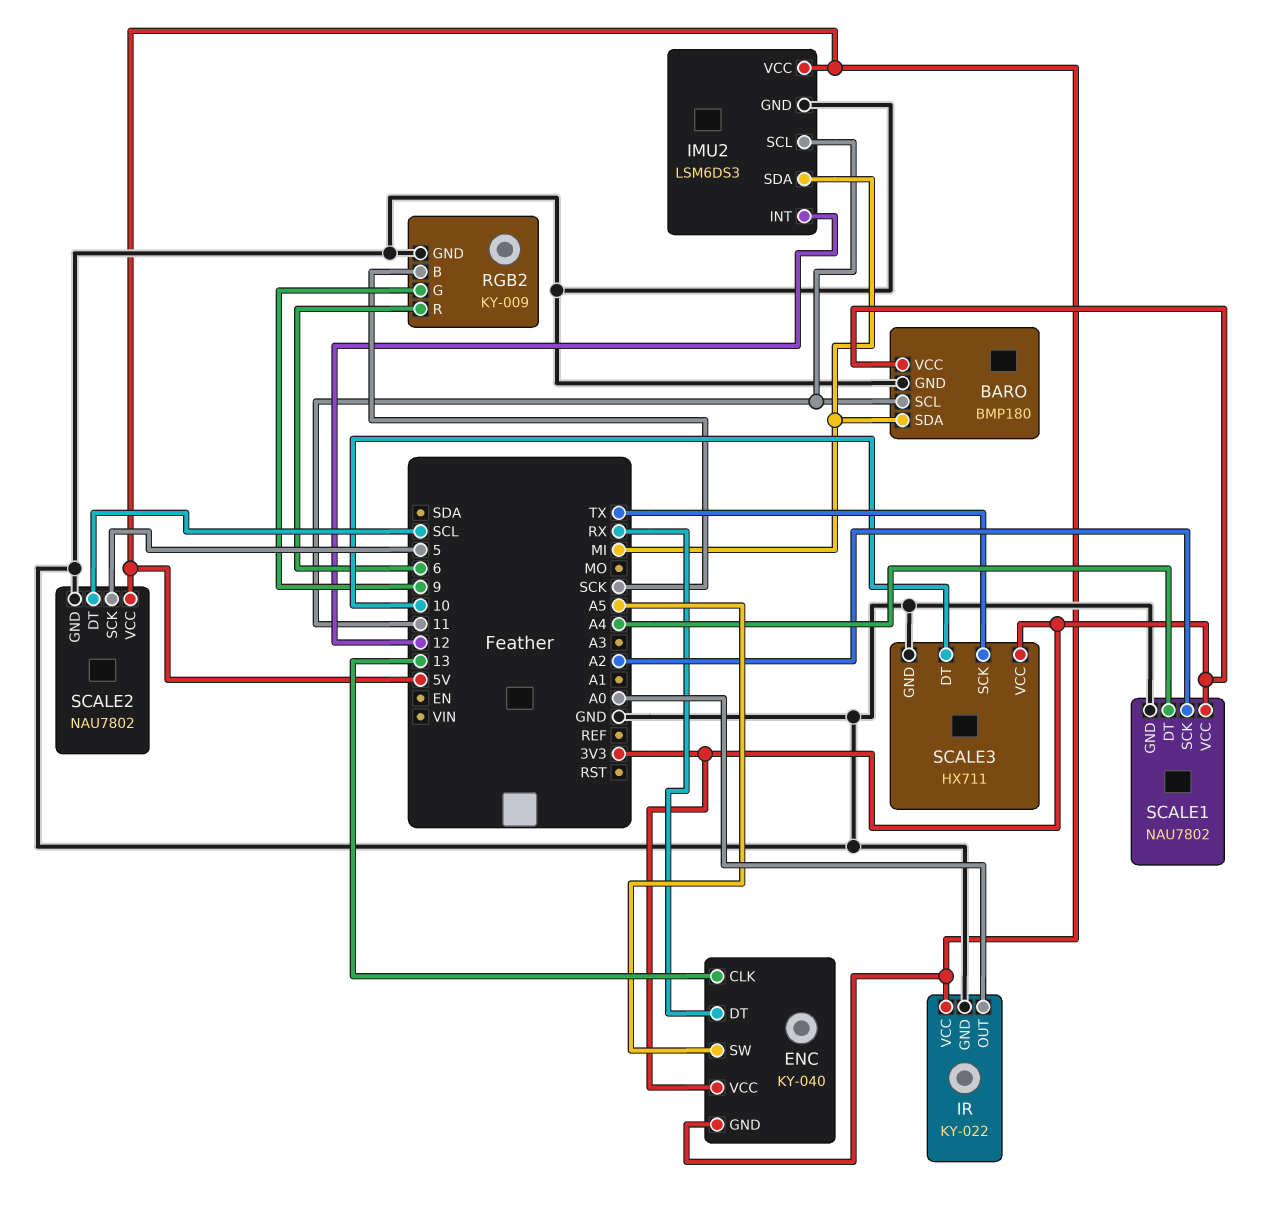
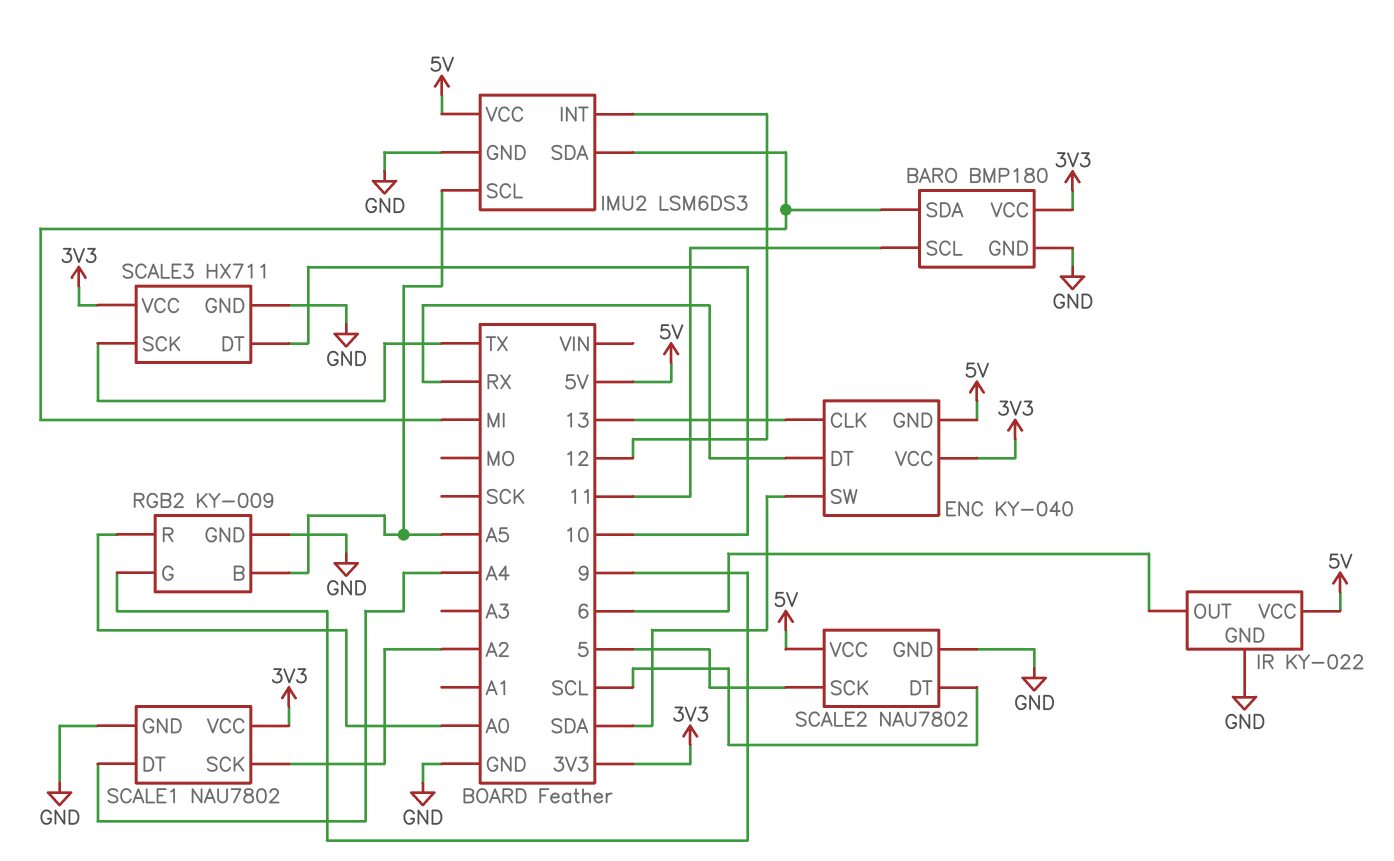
ENC pin SW: A5 -> SDA
IMU2 pin SCL: 11 -> A5
IR pin OUT: A0 -> 6
RGB2 pin B: SCK -> A5
RGB2 pin R: 6 -> A0

